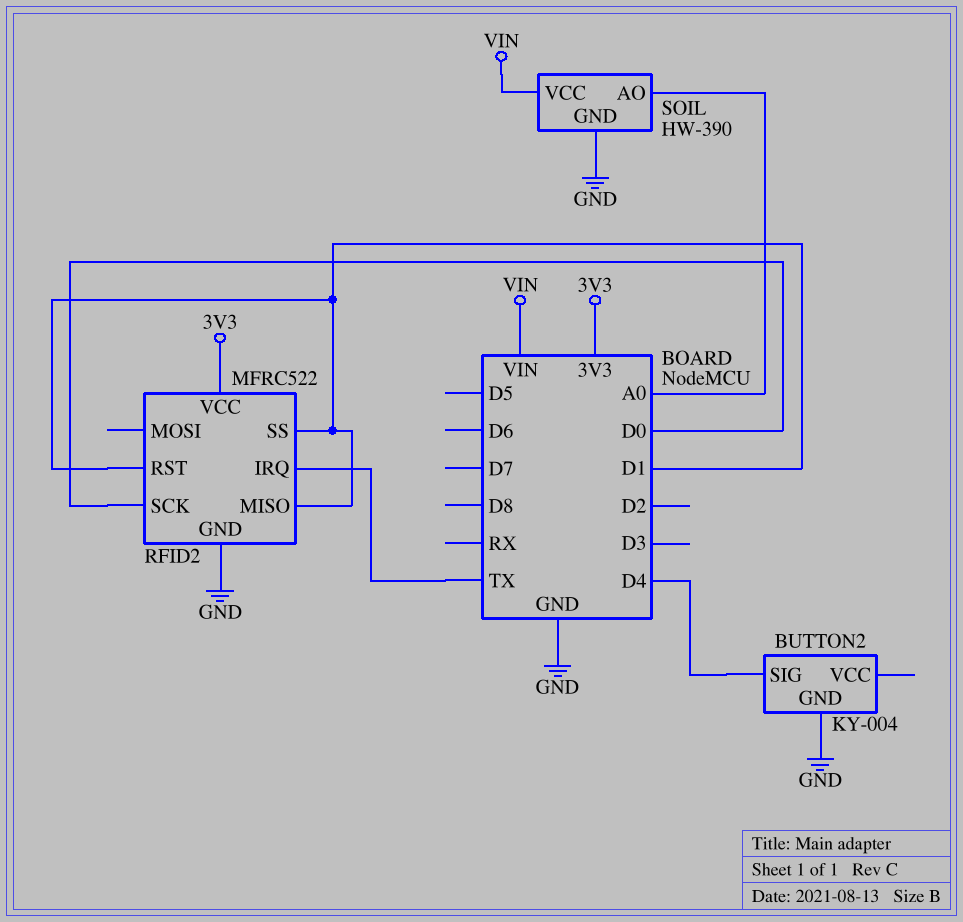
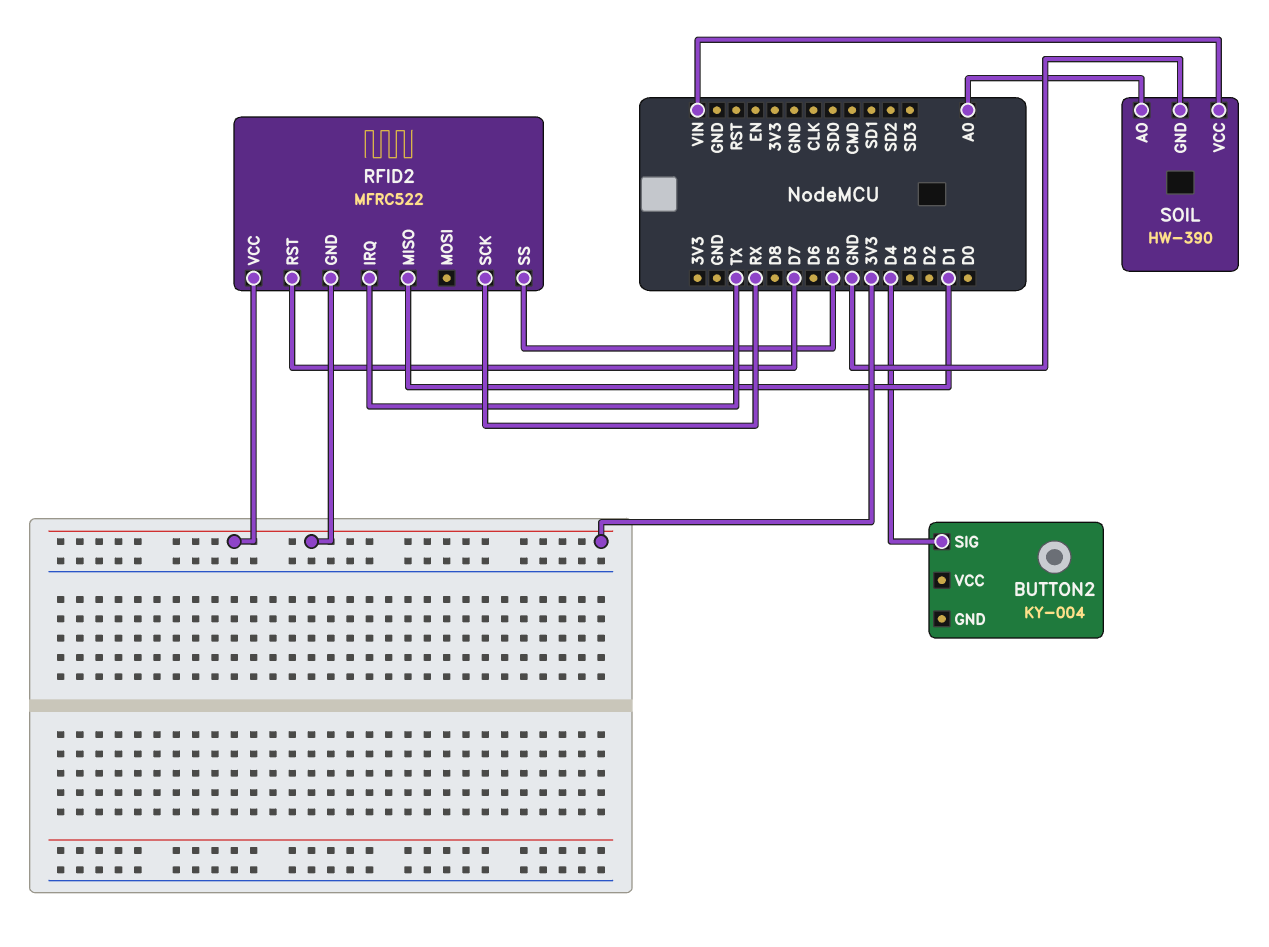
BUTTON2 pin GND: GND -> none
RFID2 pin GND: GND -> 3V3
RFID2 pin RST: D1 -> D7
RFID2 pin SCK: D0 -> RX
RFID2 pin SS: D1 -> D5

